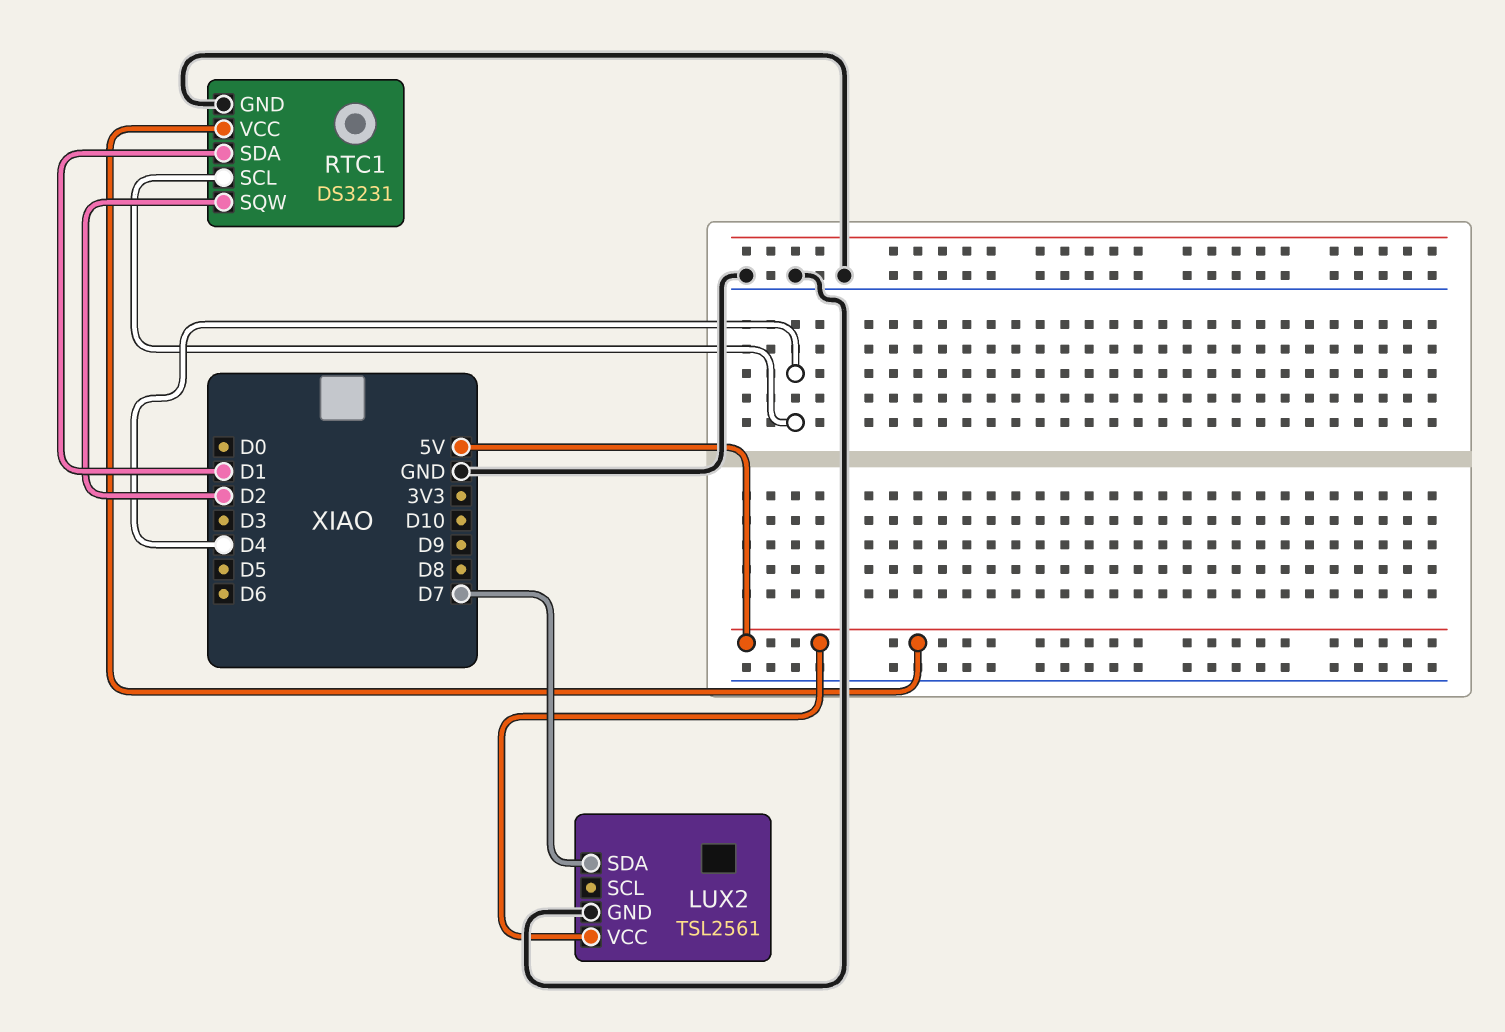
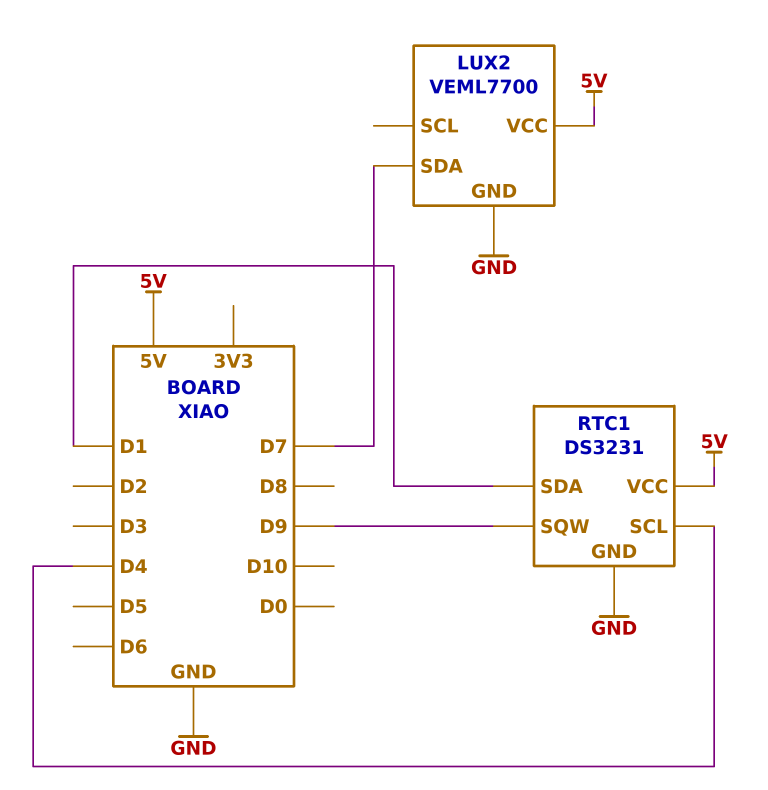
LUX2: TSL2561 -> VEML7700
RTC1 pin SQW: D2 -> D9

